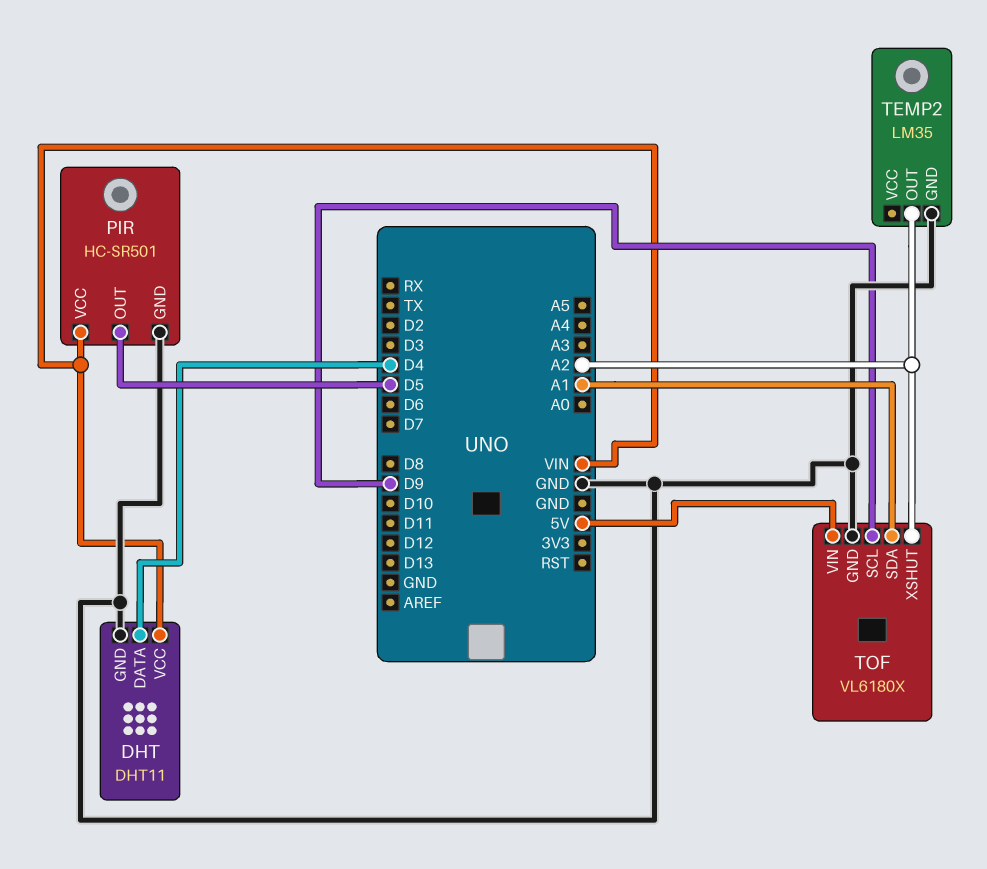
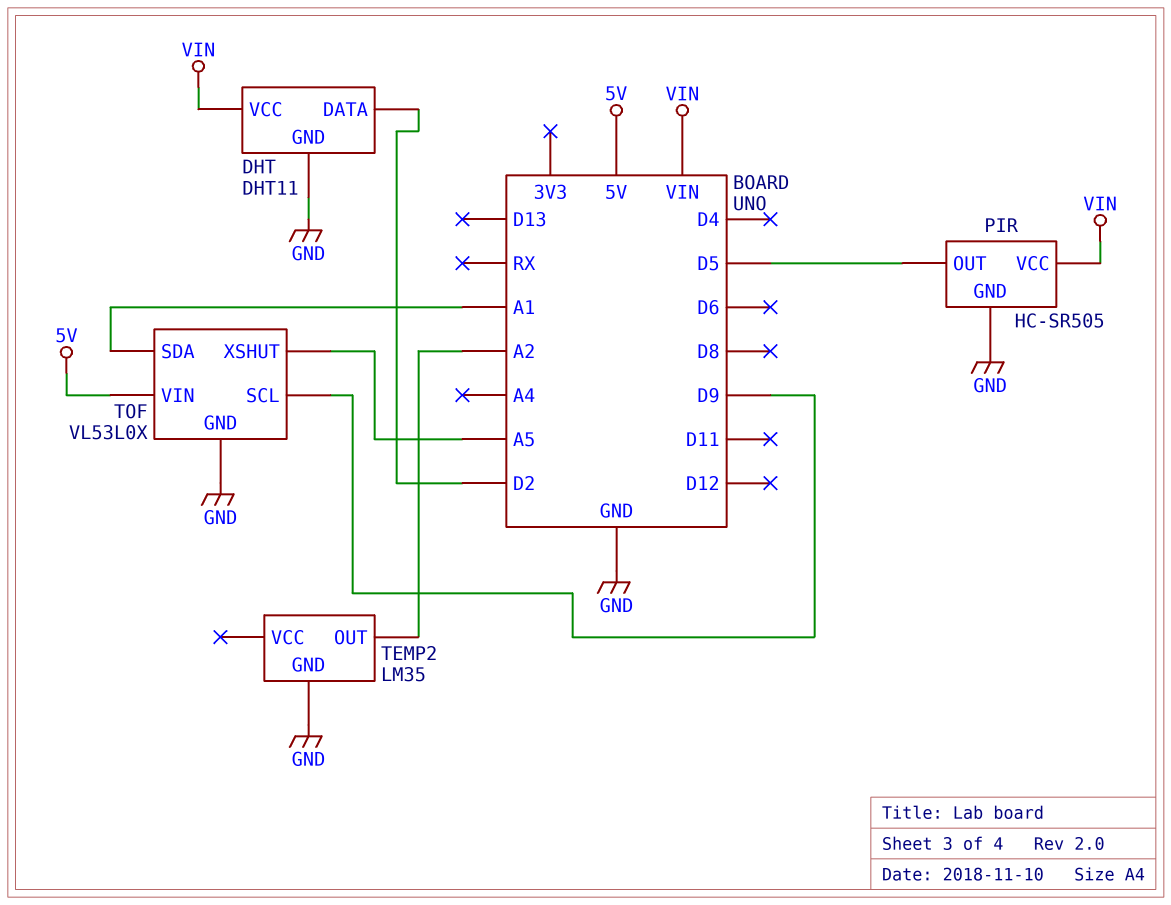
DHT pin DATA: D4 -> D2
PIR: HC-SR501 -> HC-SR505
TOF: VL6180X -> VL53L0X
TOF pin XSHUT: A2 -> A5

